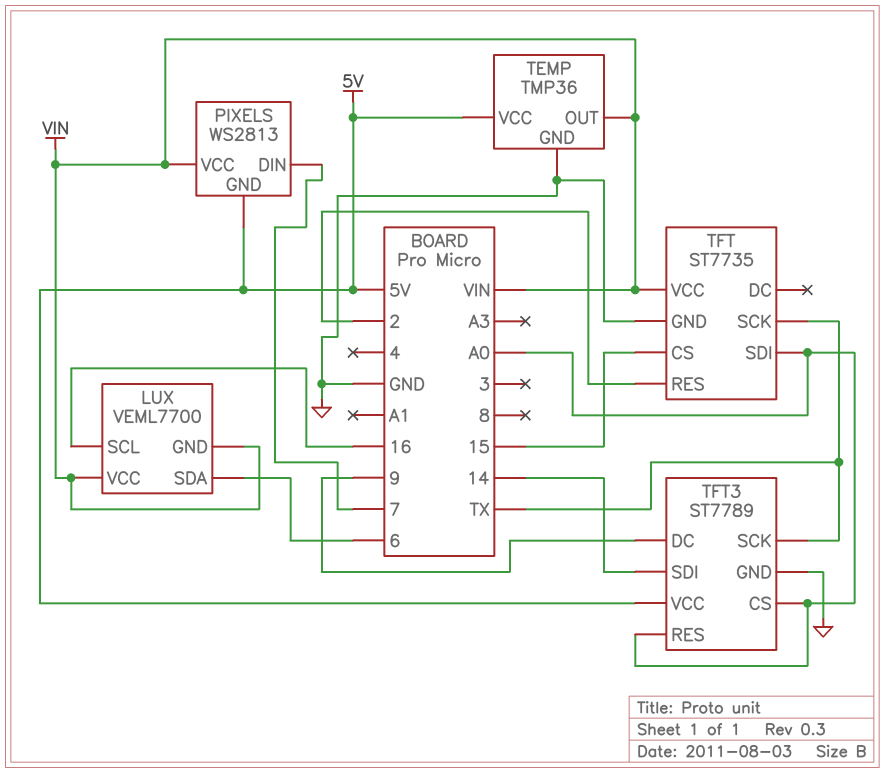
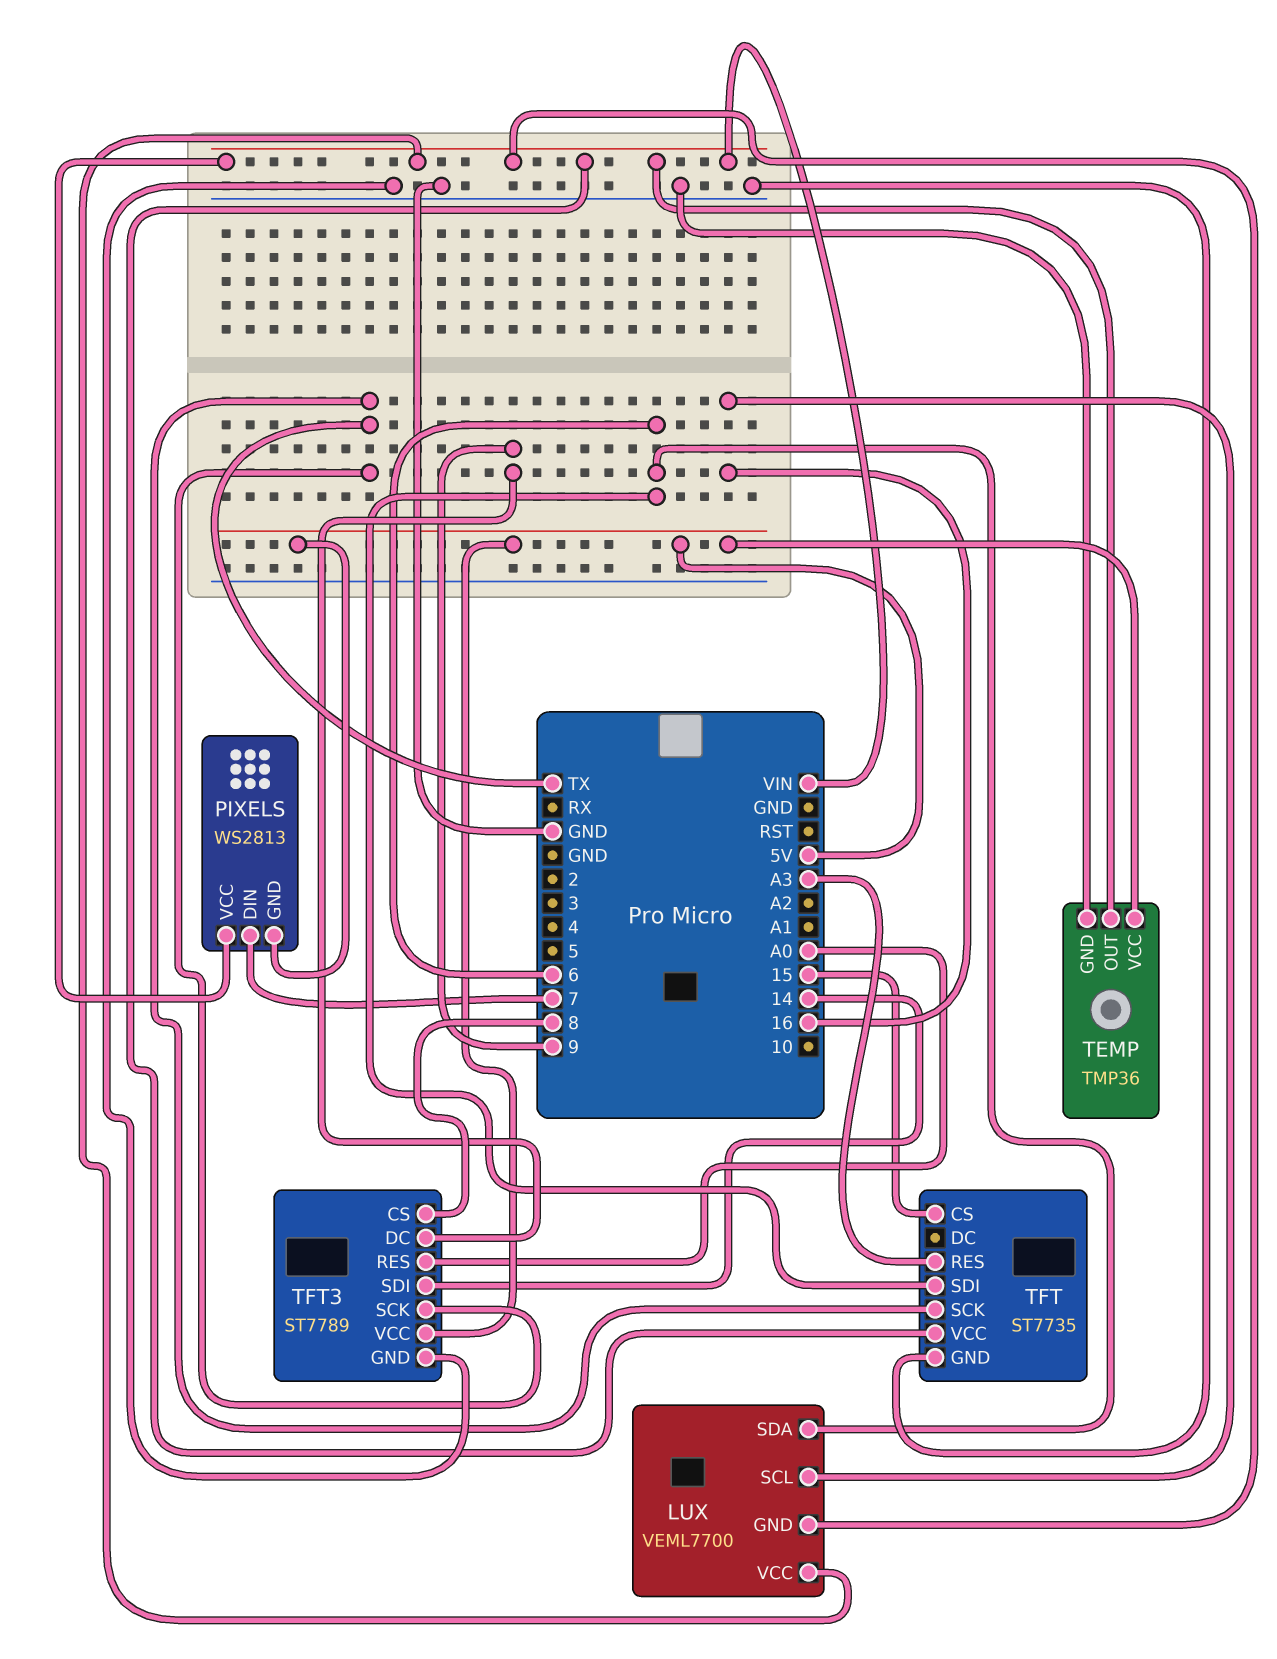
TFT pin RES: 2 -> A3
TFT pin SDI: A0 -> 6
TFT3 pin CS: A0 -> 8

